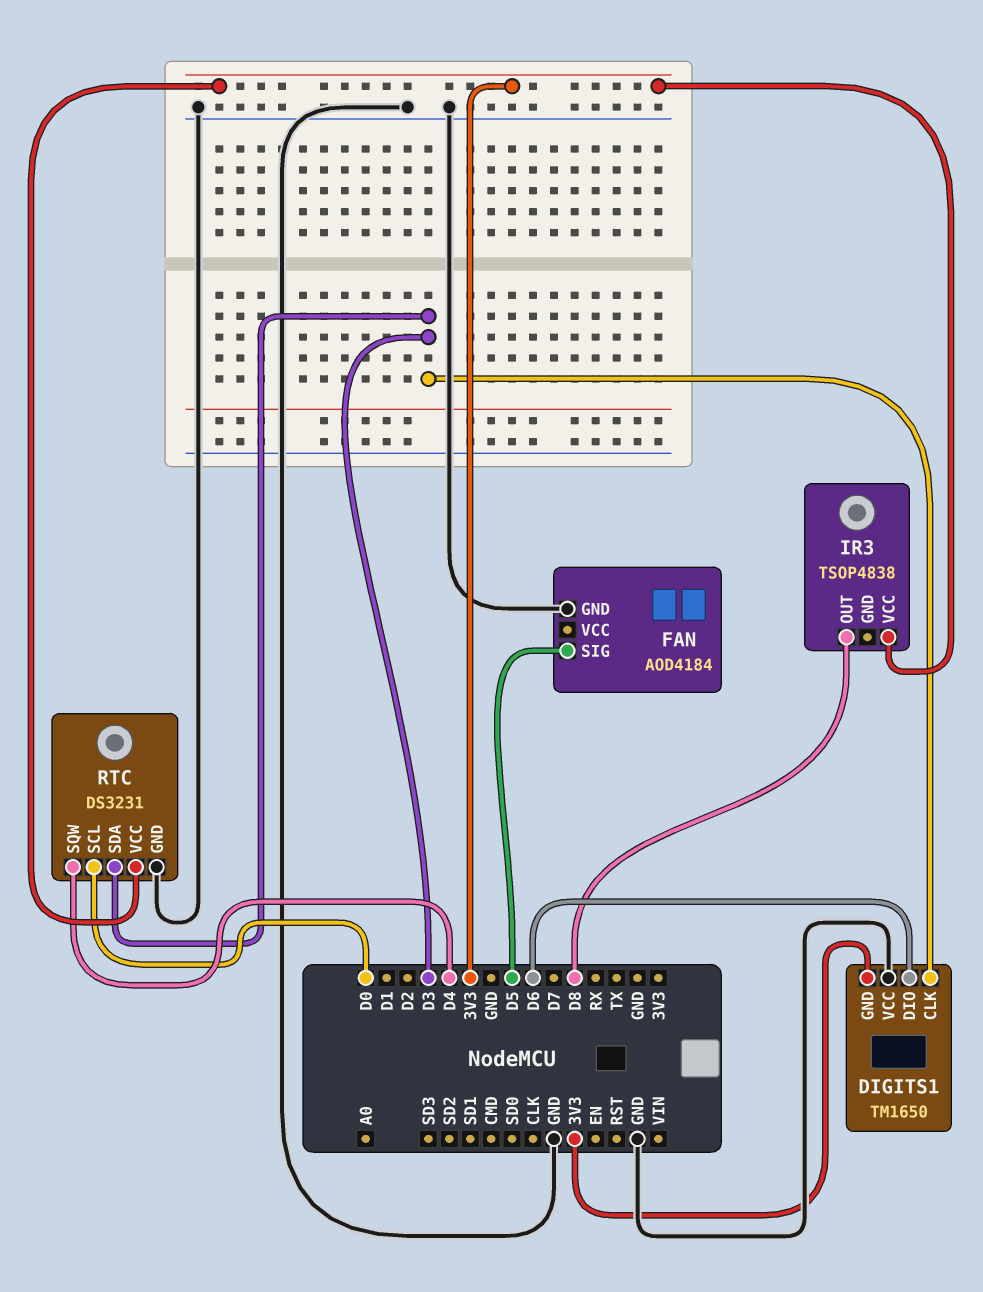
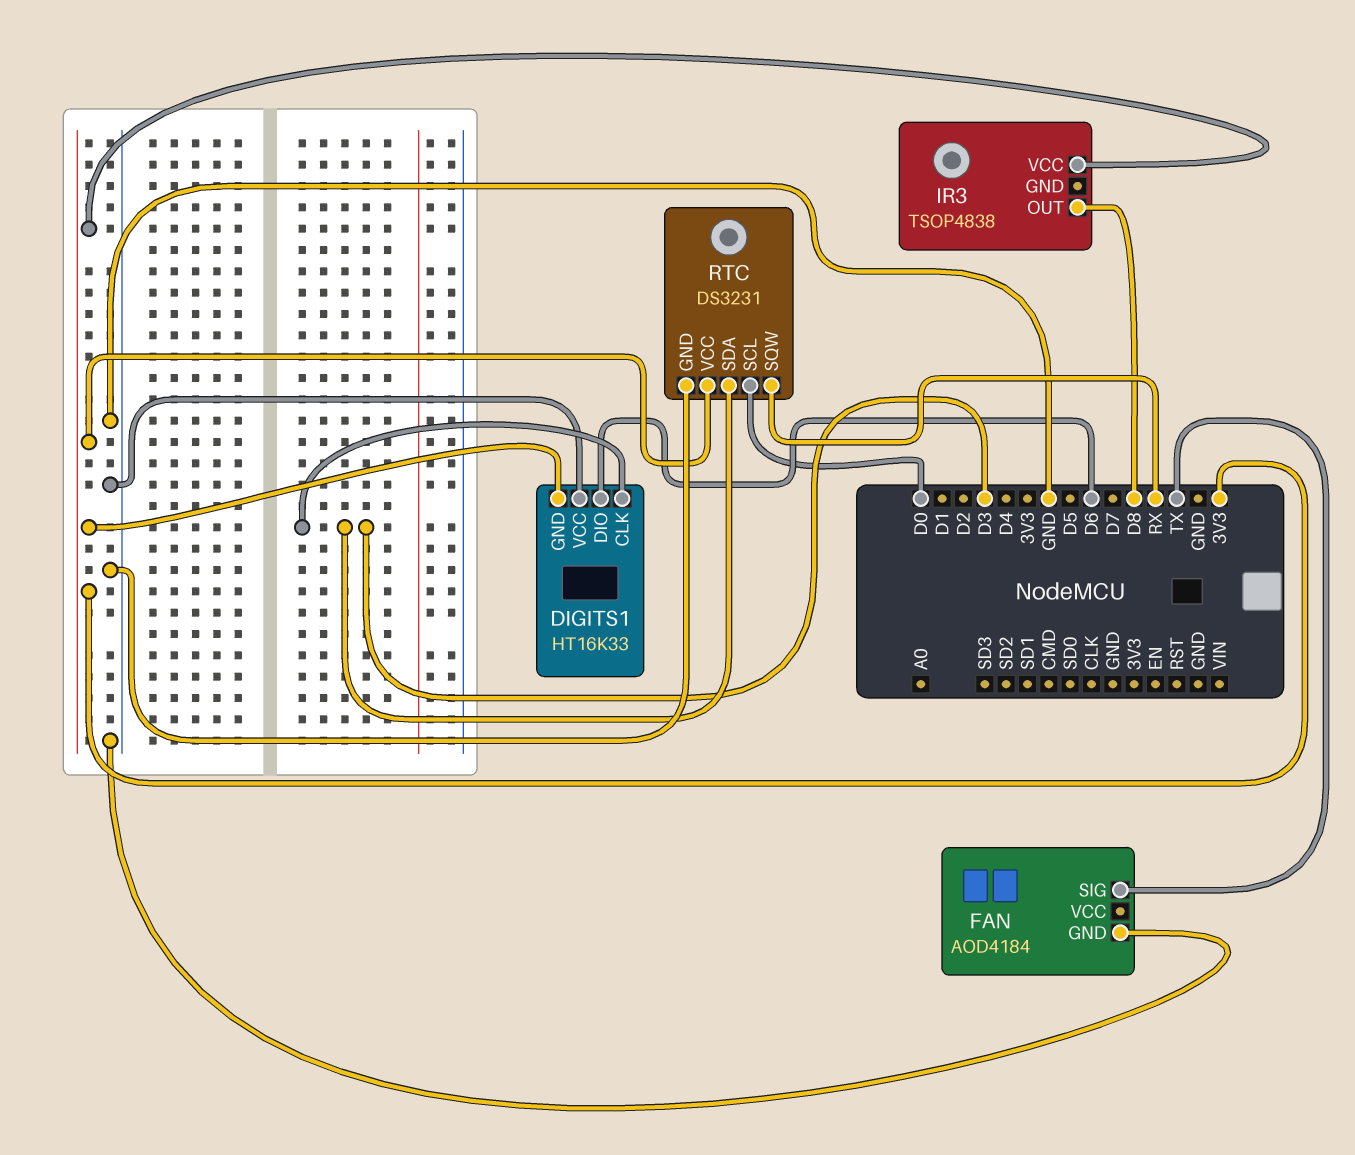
DIGITS1: TM1650 -> HT16K33
FAN pin SIG: D5 -> TX
RTC pin SQW: D4 -> RX

